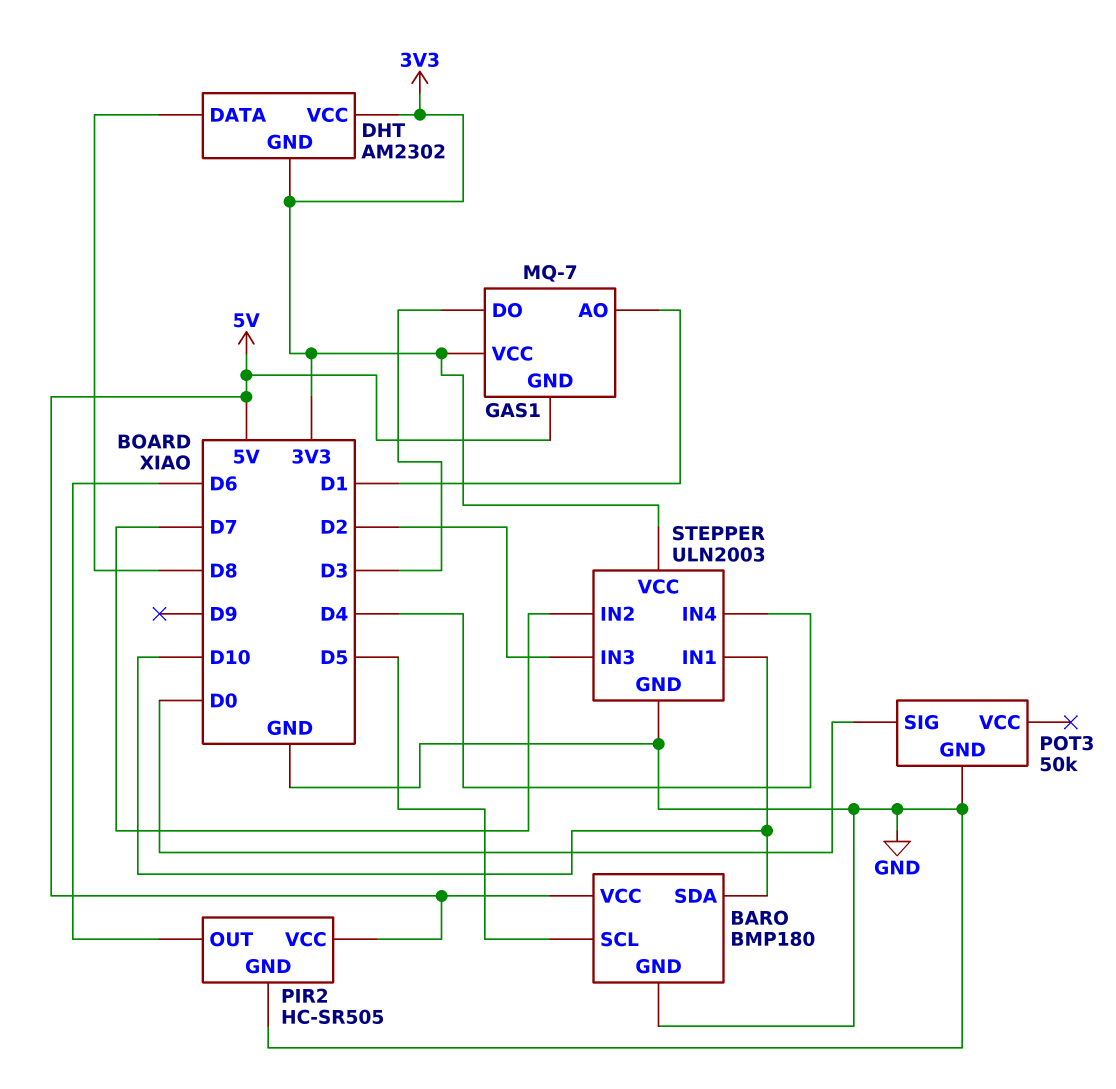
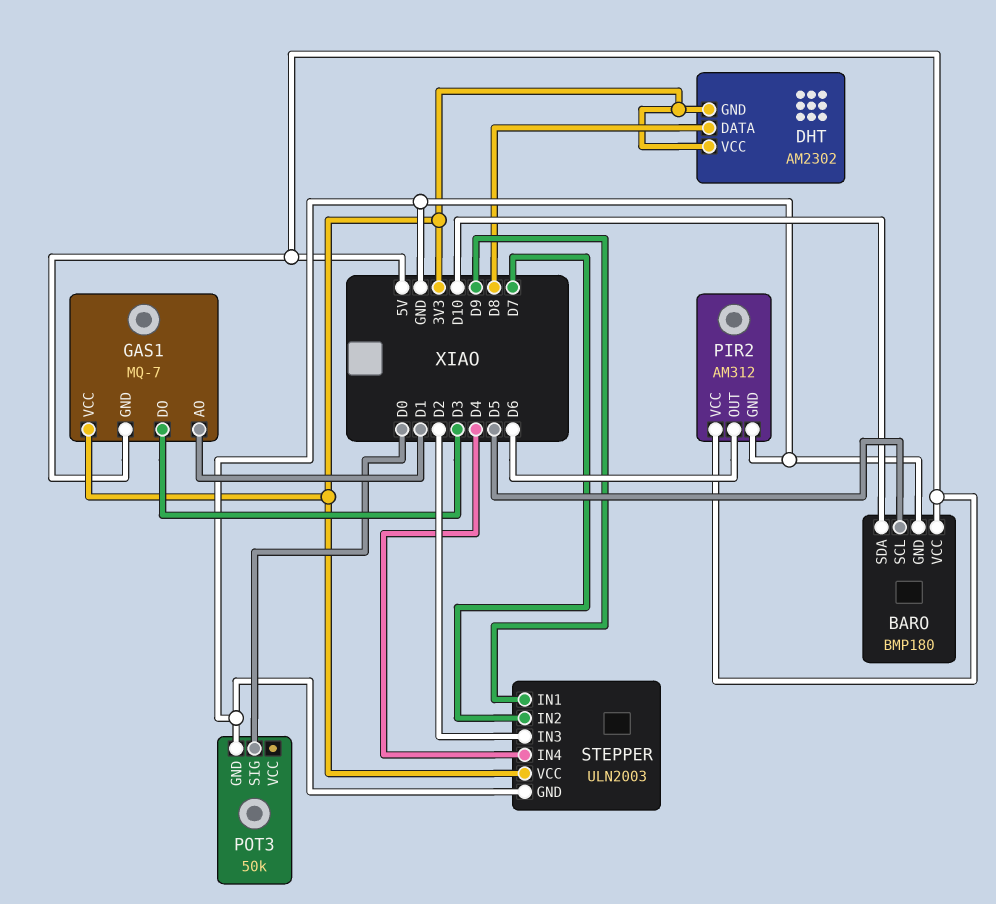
PIR2: HC-SR505 -> AM312
STEPPER pin IN1: D10 -> D9

